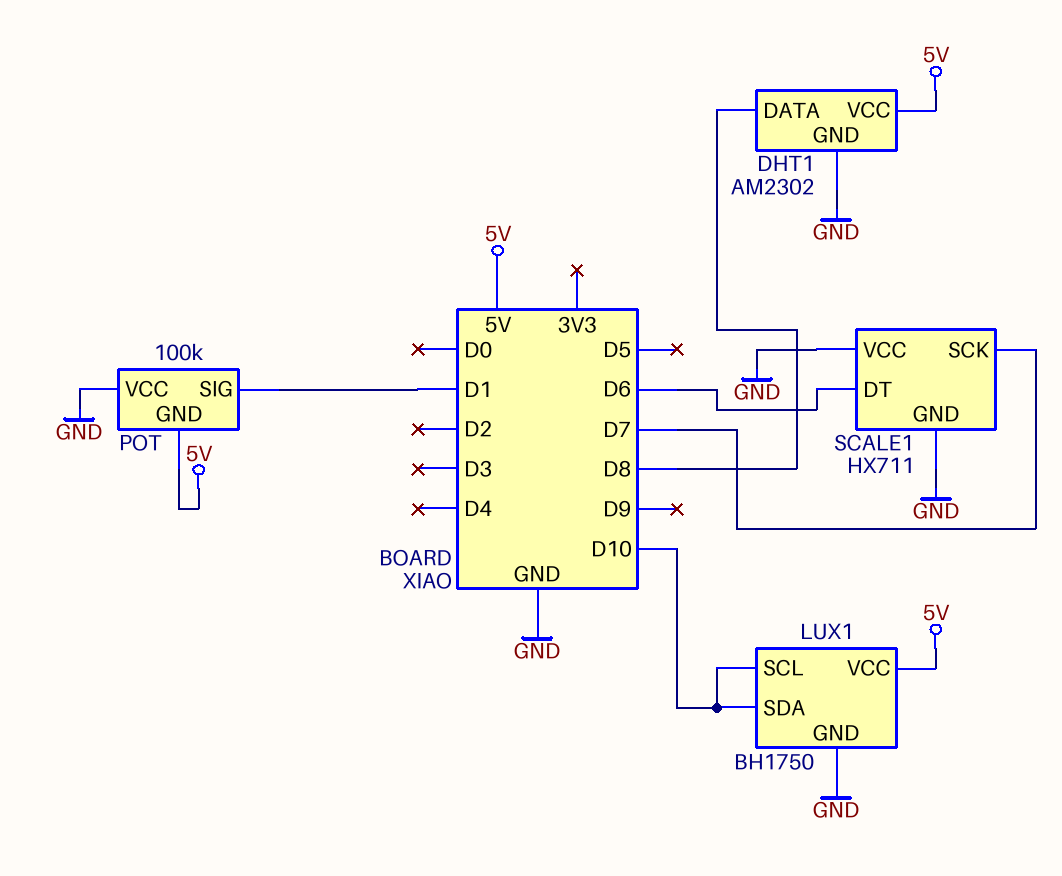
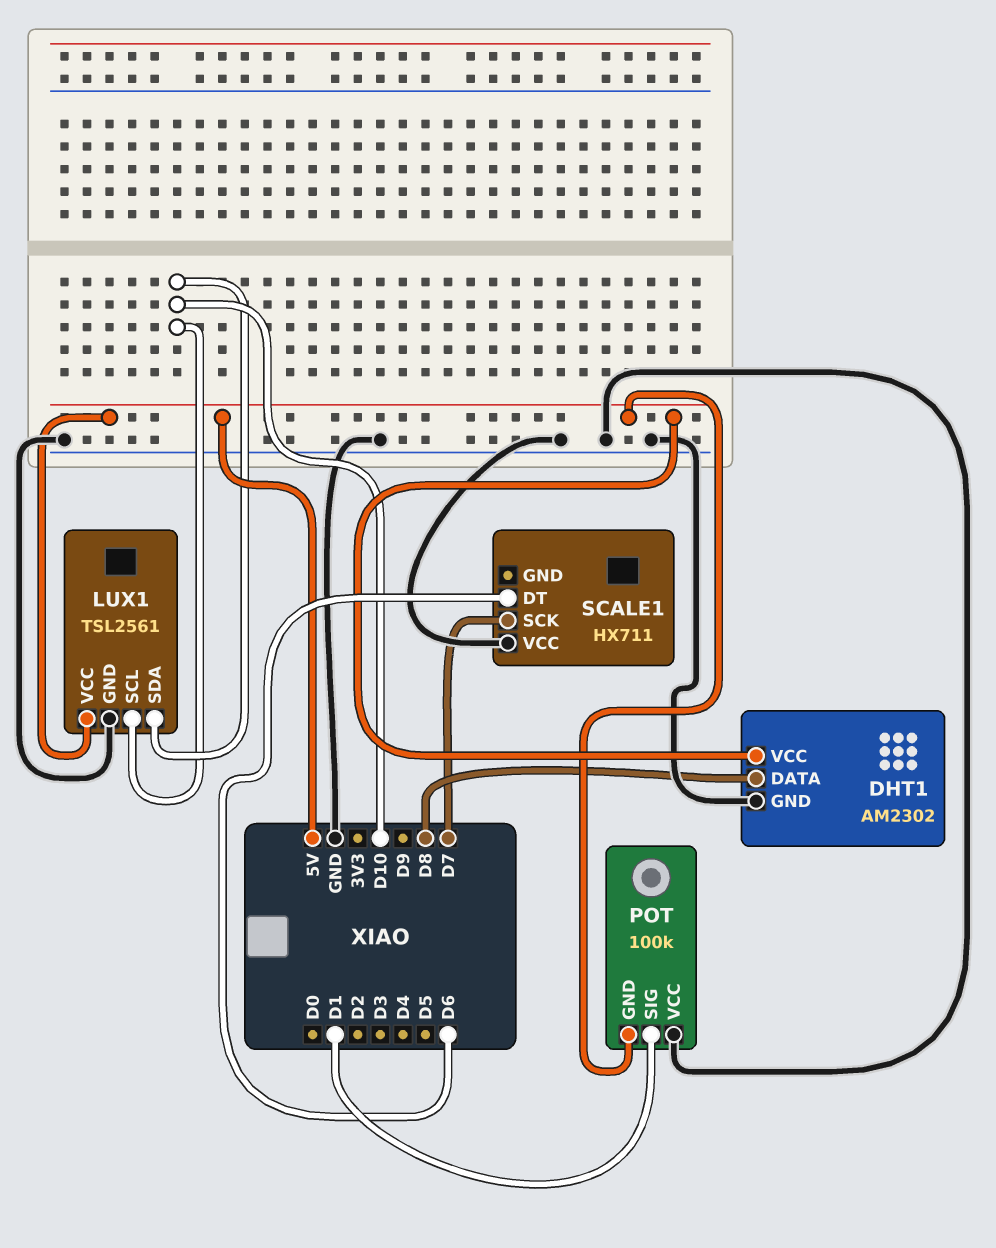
LUX1: BH1750 -> TSL2561
SCALE1 pin GND: GND -> none

